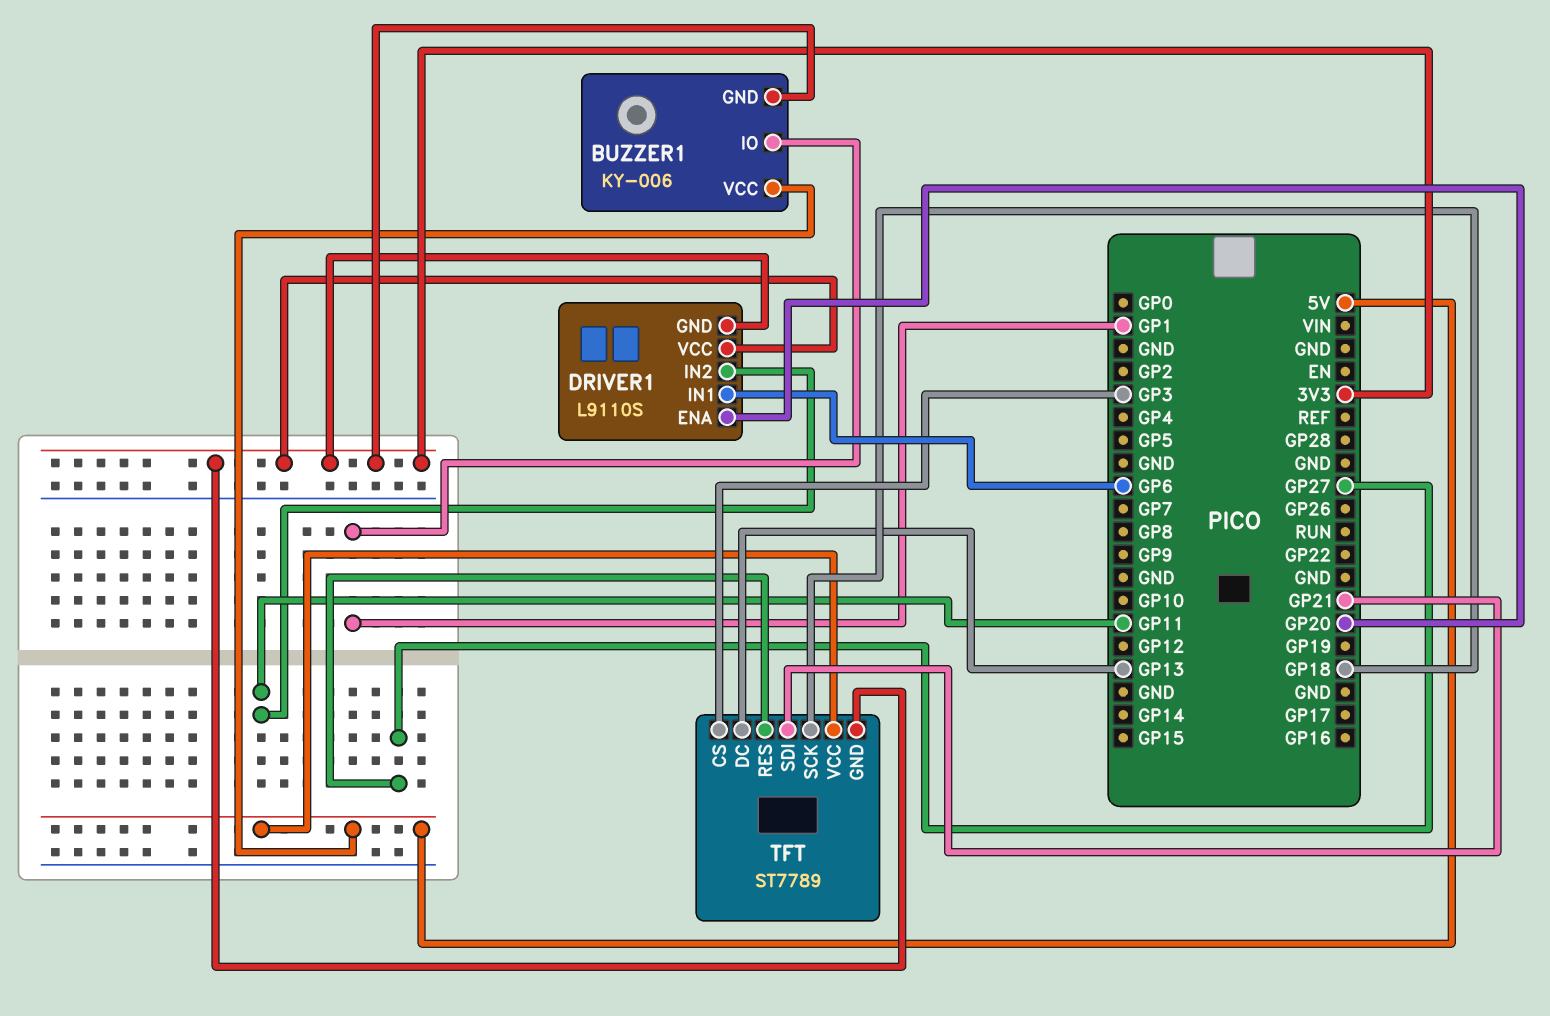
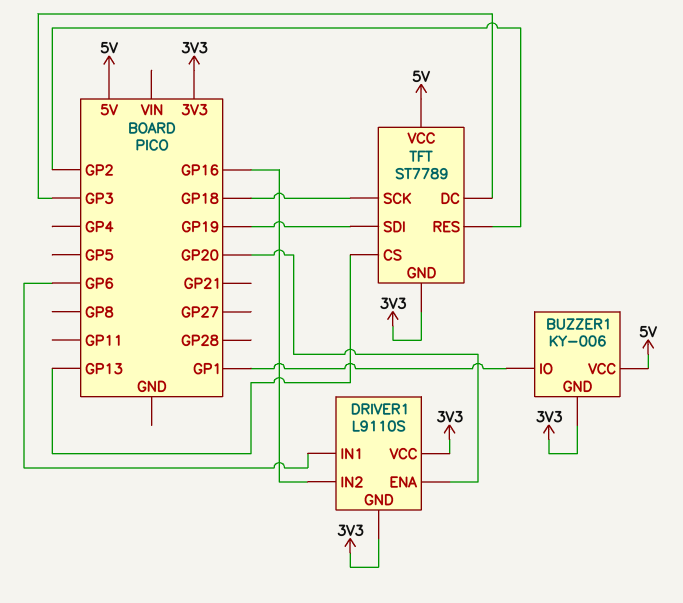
DRIVER1 pin IN2: GP11 -> GP16
TFT pin CS: GP3 -> GP13
TFT pin DC: GP13 -> GP3
TFT pin RES: GP27 -> GP2
TFT pin SDI: GP21 -> GP19

